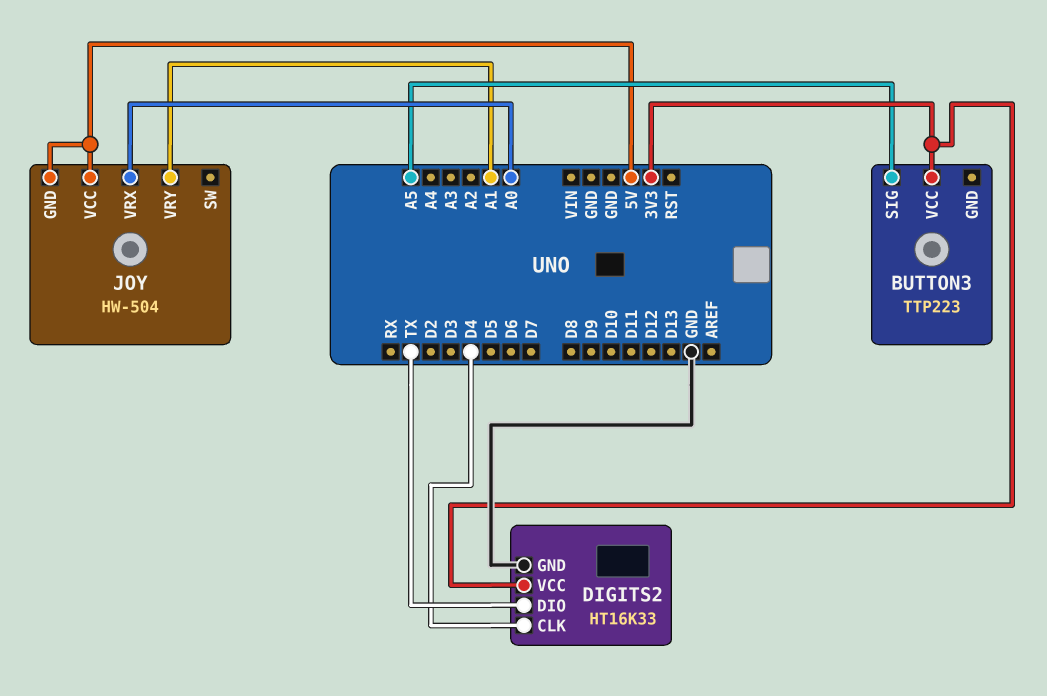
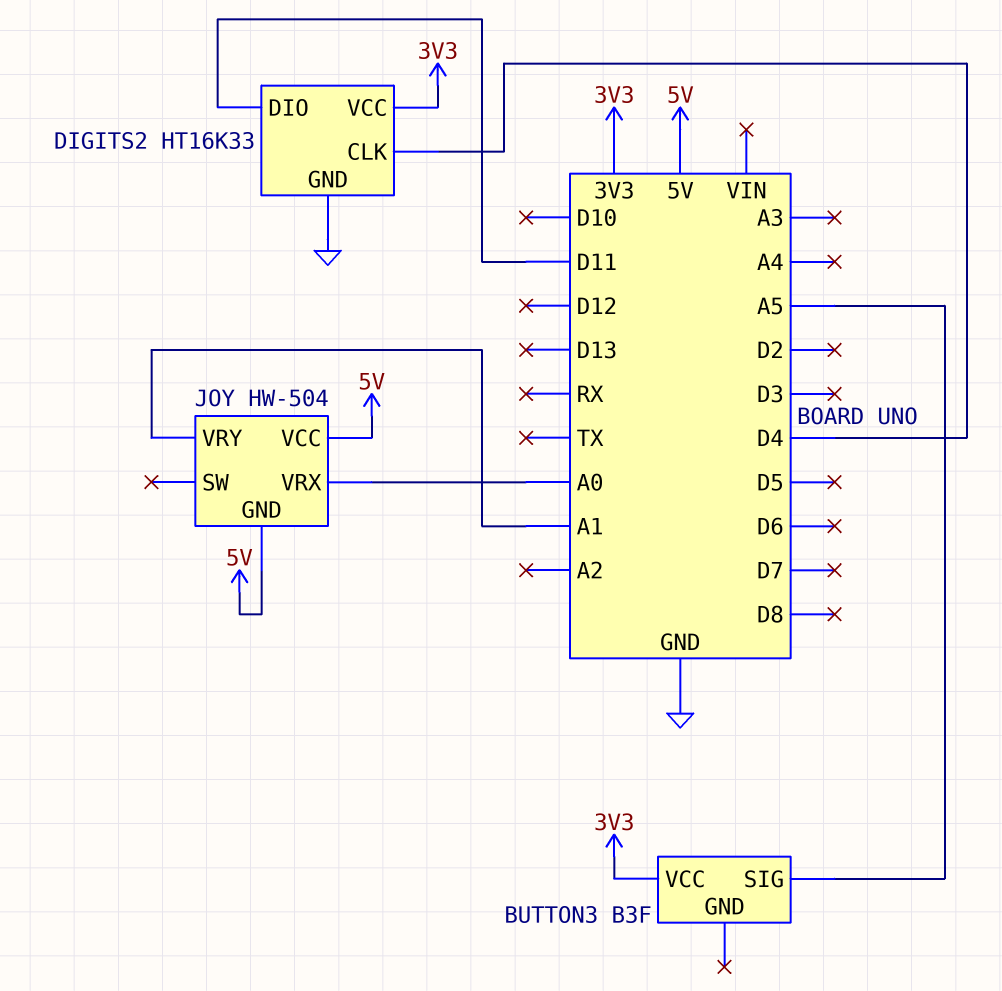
BUTTON3: TTP223 -> B3F
DIGITS2 pin DIO: TX -> D11

